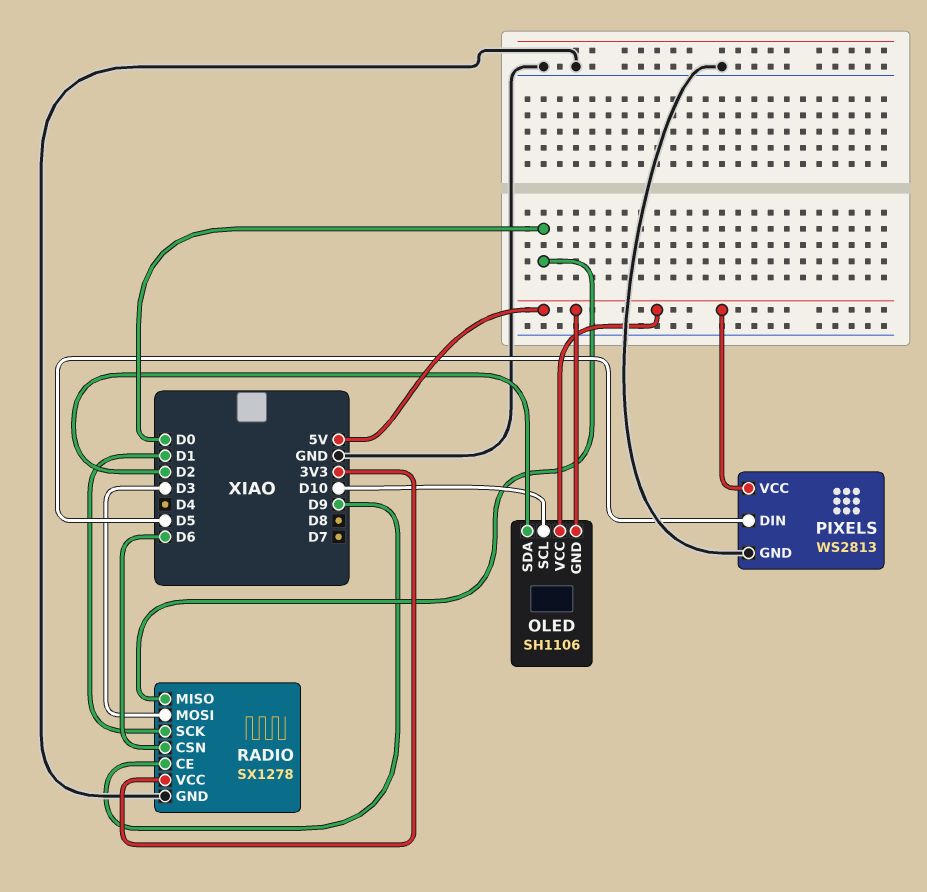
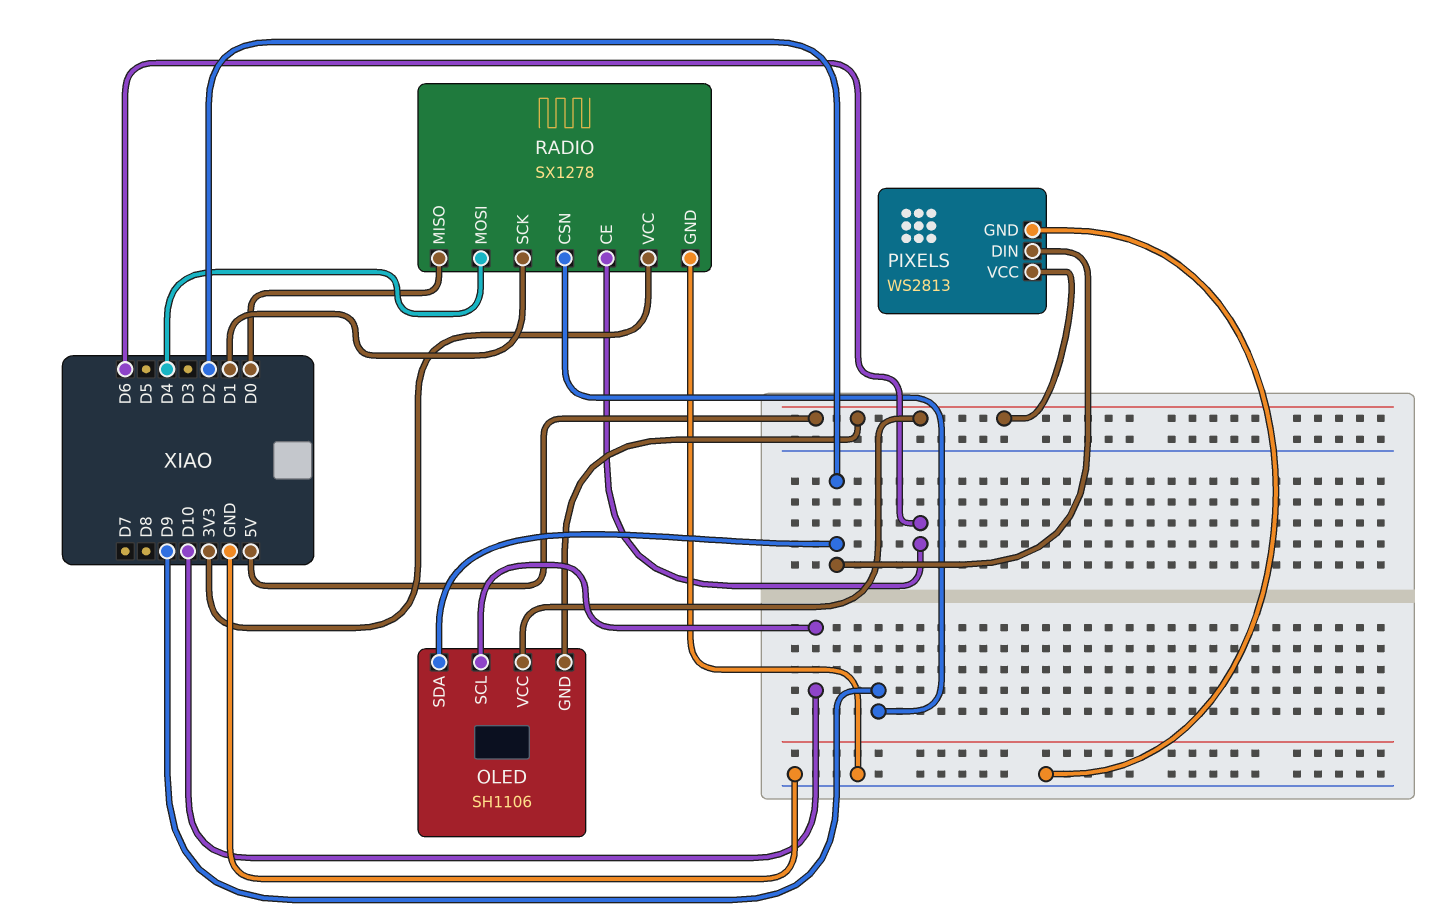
PIXELS pin DIN: D5 -> D2
RADIO pin CE: D9 -> D6
RADIO pin CSN: D6 -> D9
RADIO pin MOSI: D3 -> D4

